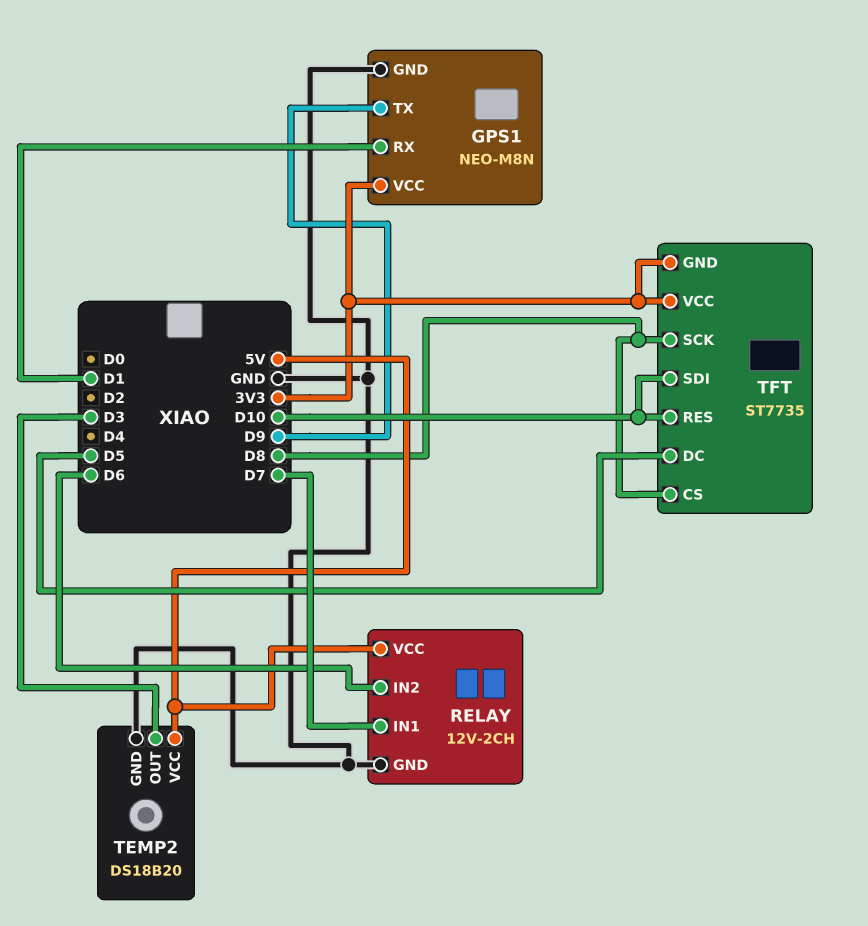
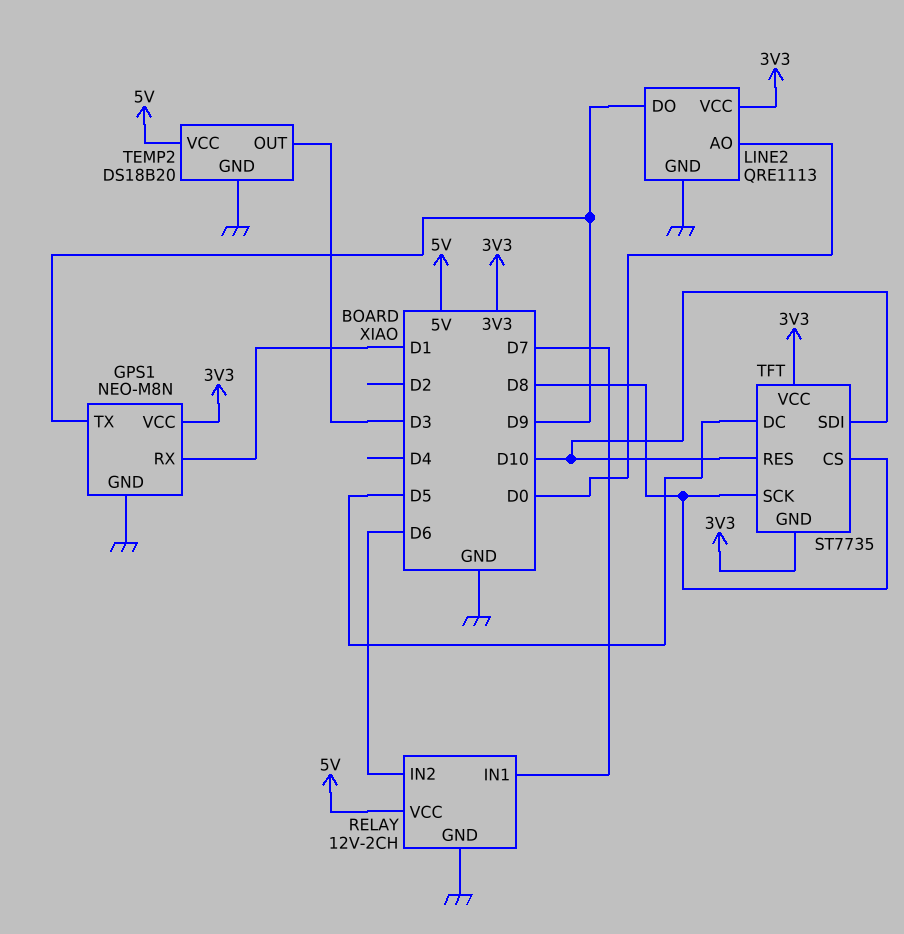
LINE2: none -> QRE1113
LINE2 pin AO: none -> D0
LINE2 pin DO: none -> D9
LINE2 pin GND: none -> GND
LINE2 pin VCC: none -> 3V3

